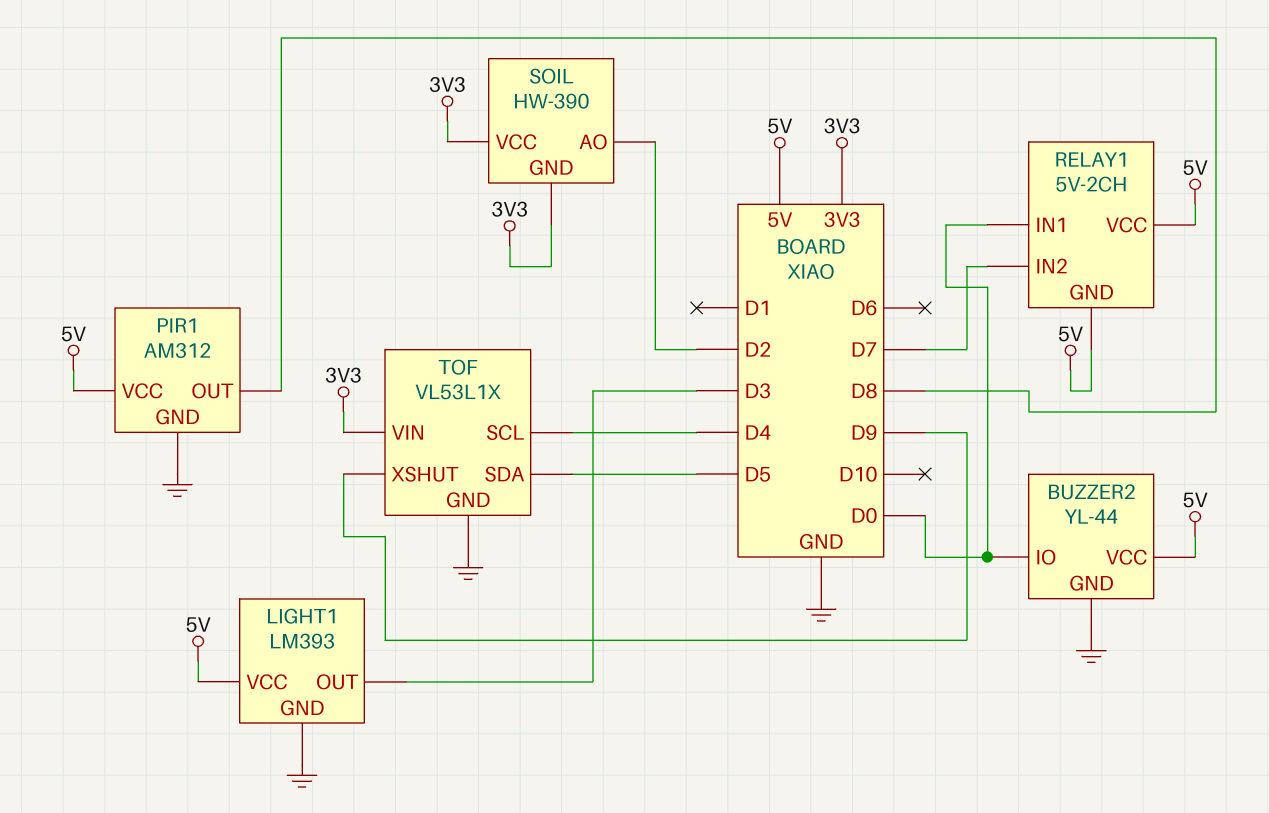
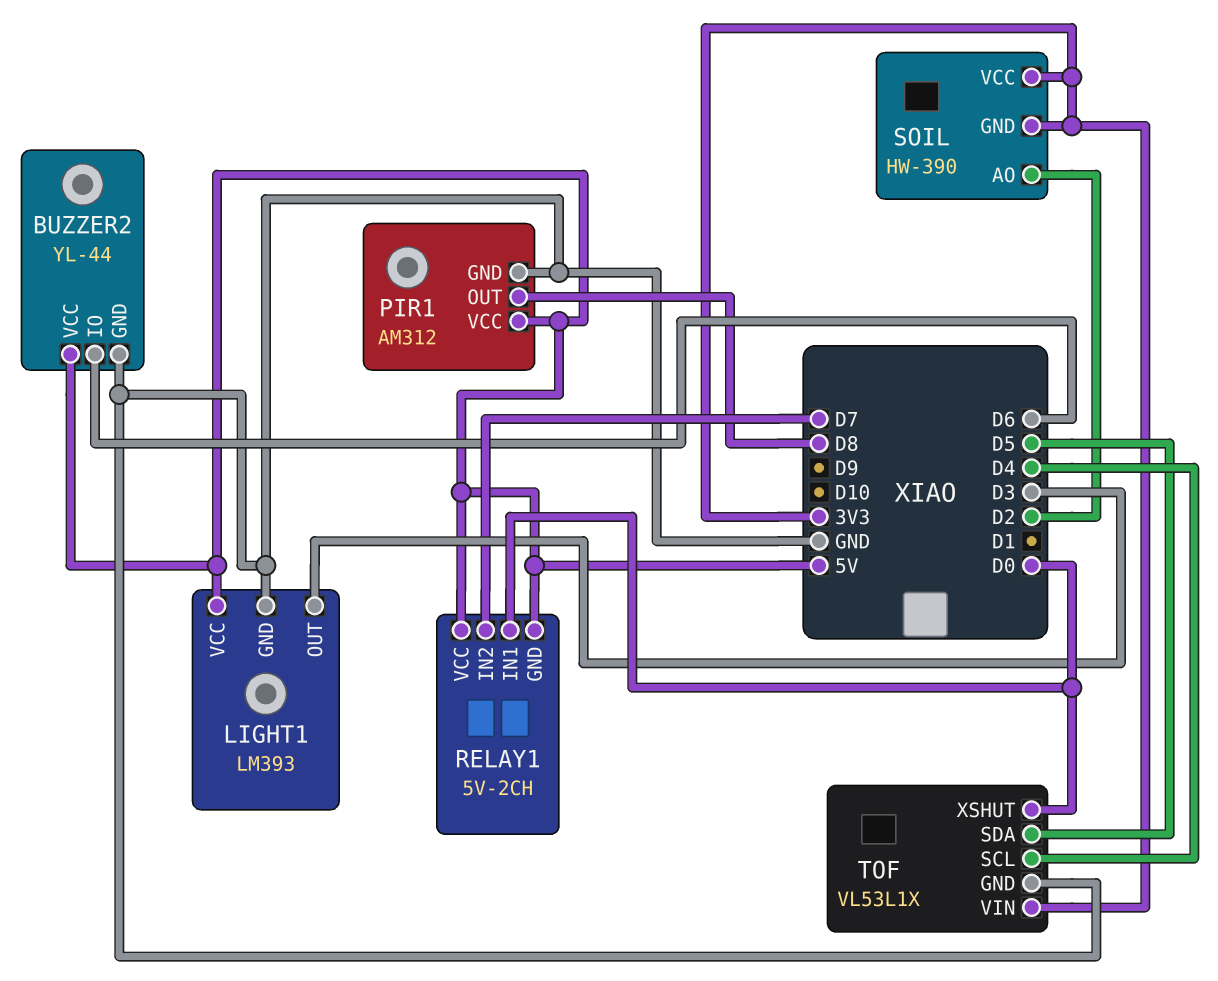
BUZZER2 pin IO: D0 -> D6
TOF pin XSHUT: D9 -> D0

